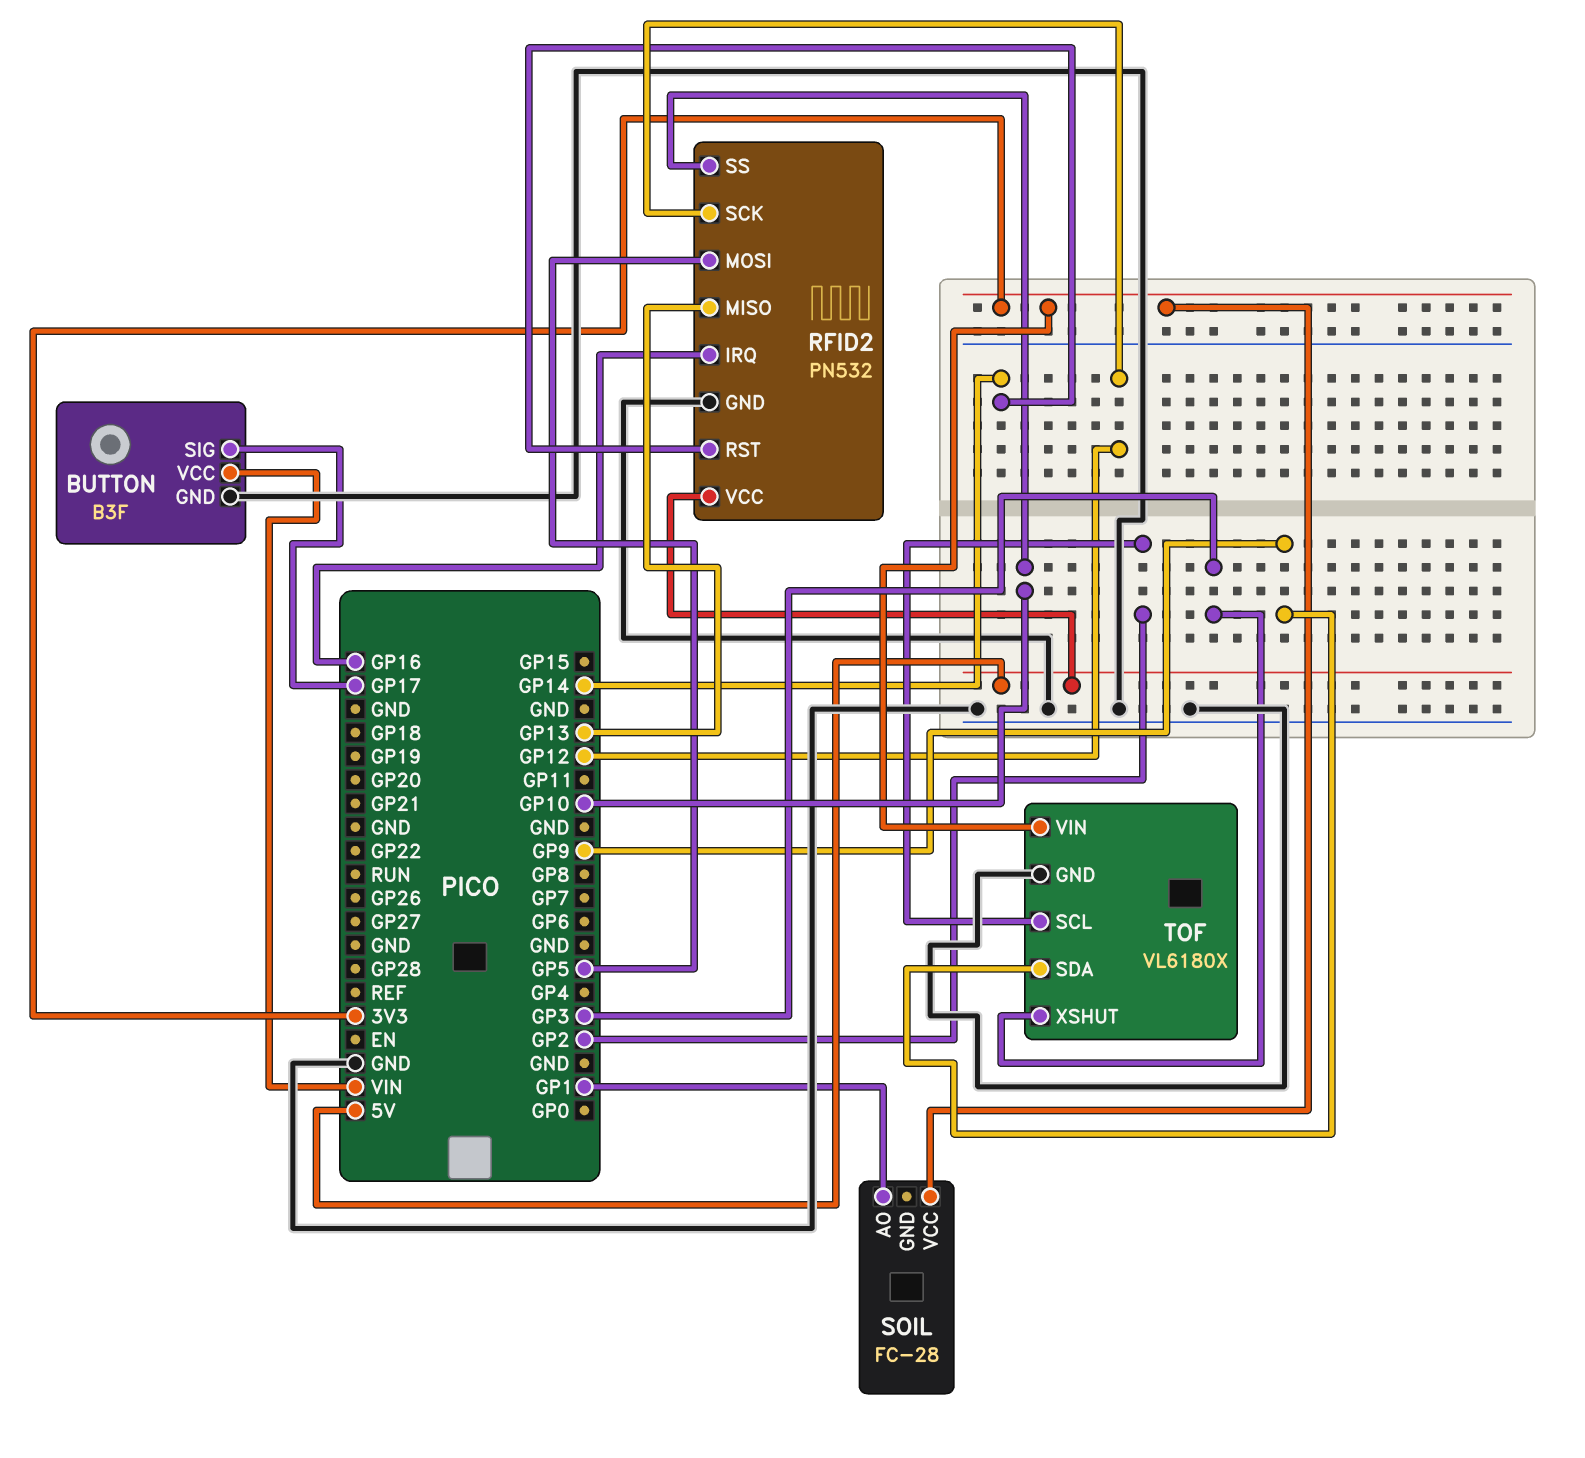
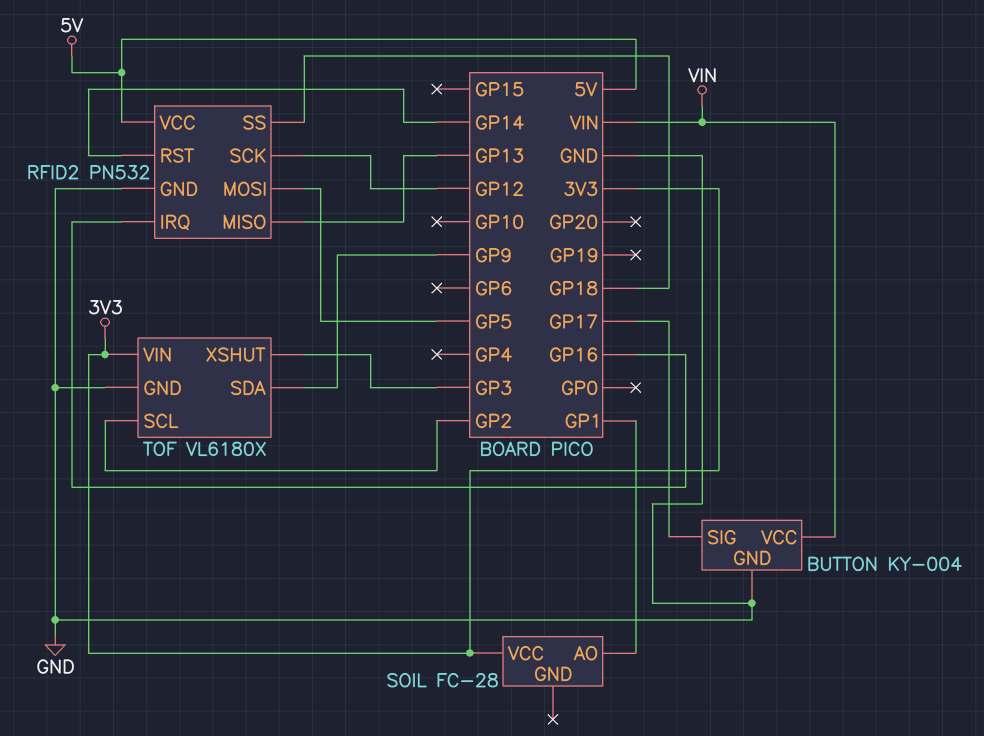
BUTTON: B3F -> KY-004
RFID2 pin SS: GP10 -> GP18

